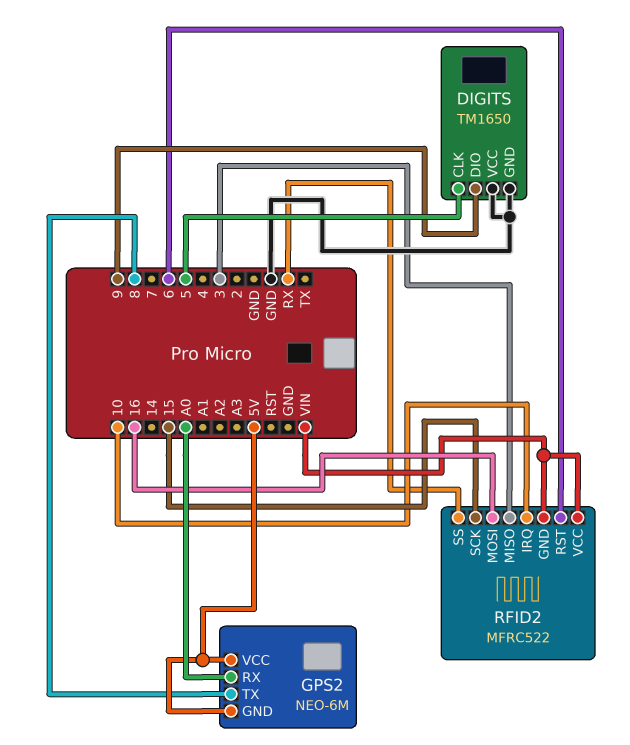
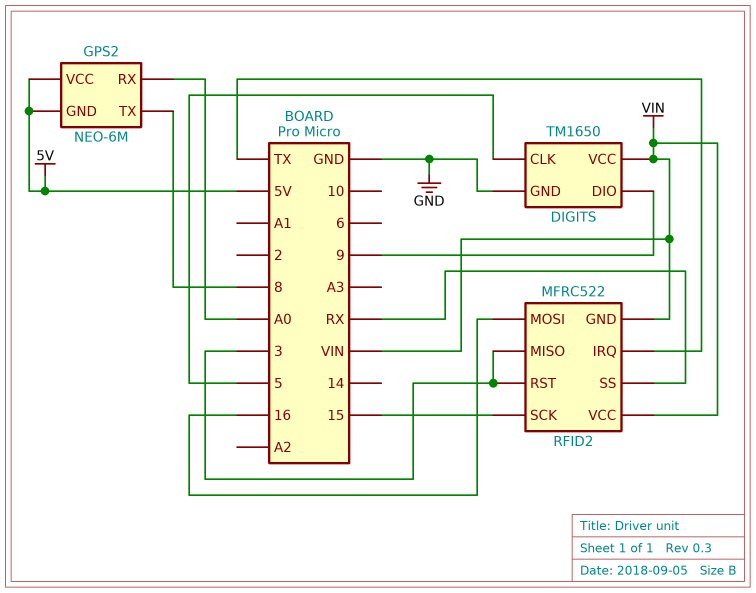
DIGITS pin VCC: GND -> VIN
RFID2 pin IRQ: 10 -> TX
RFID2 pin RST: 6 -> 3

